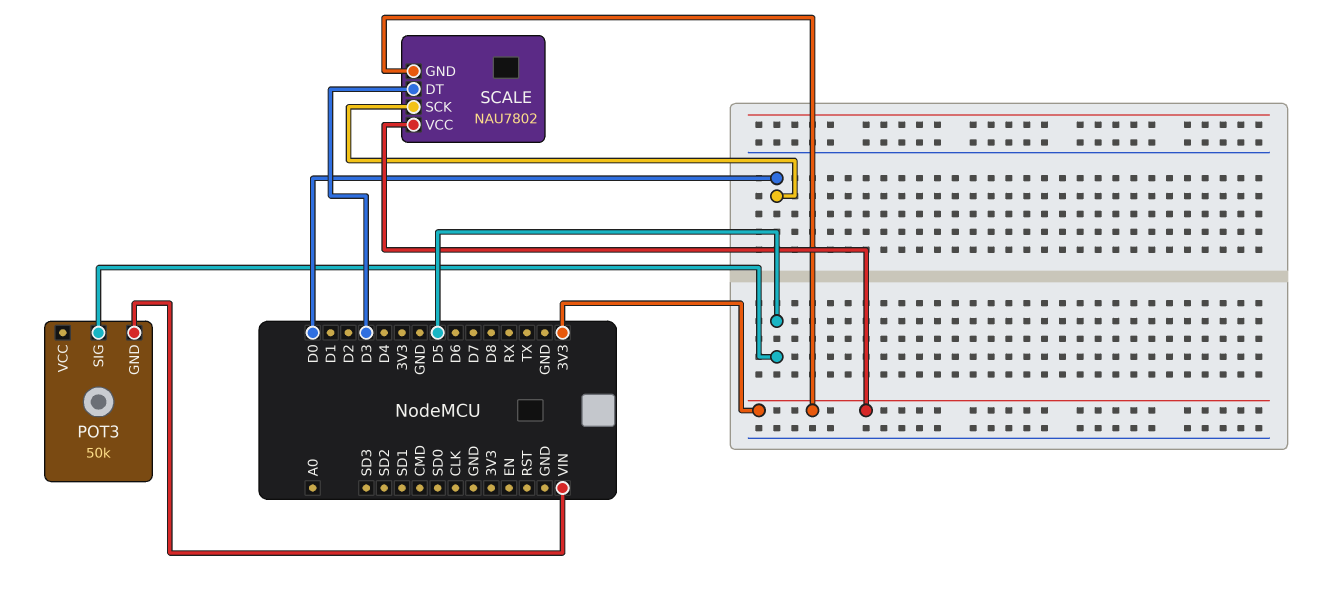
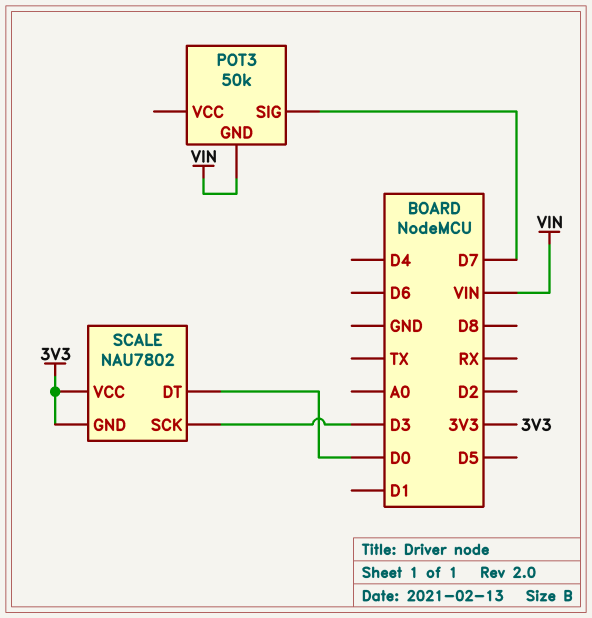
POT3 pin SIG: D5 -> D7
SCALE pin DT: D3 -> D0
SCALE pin SCK: D0 -> D3

